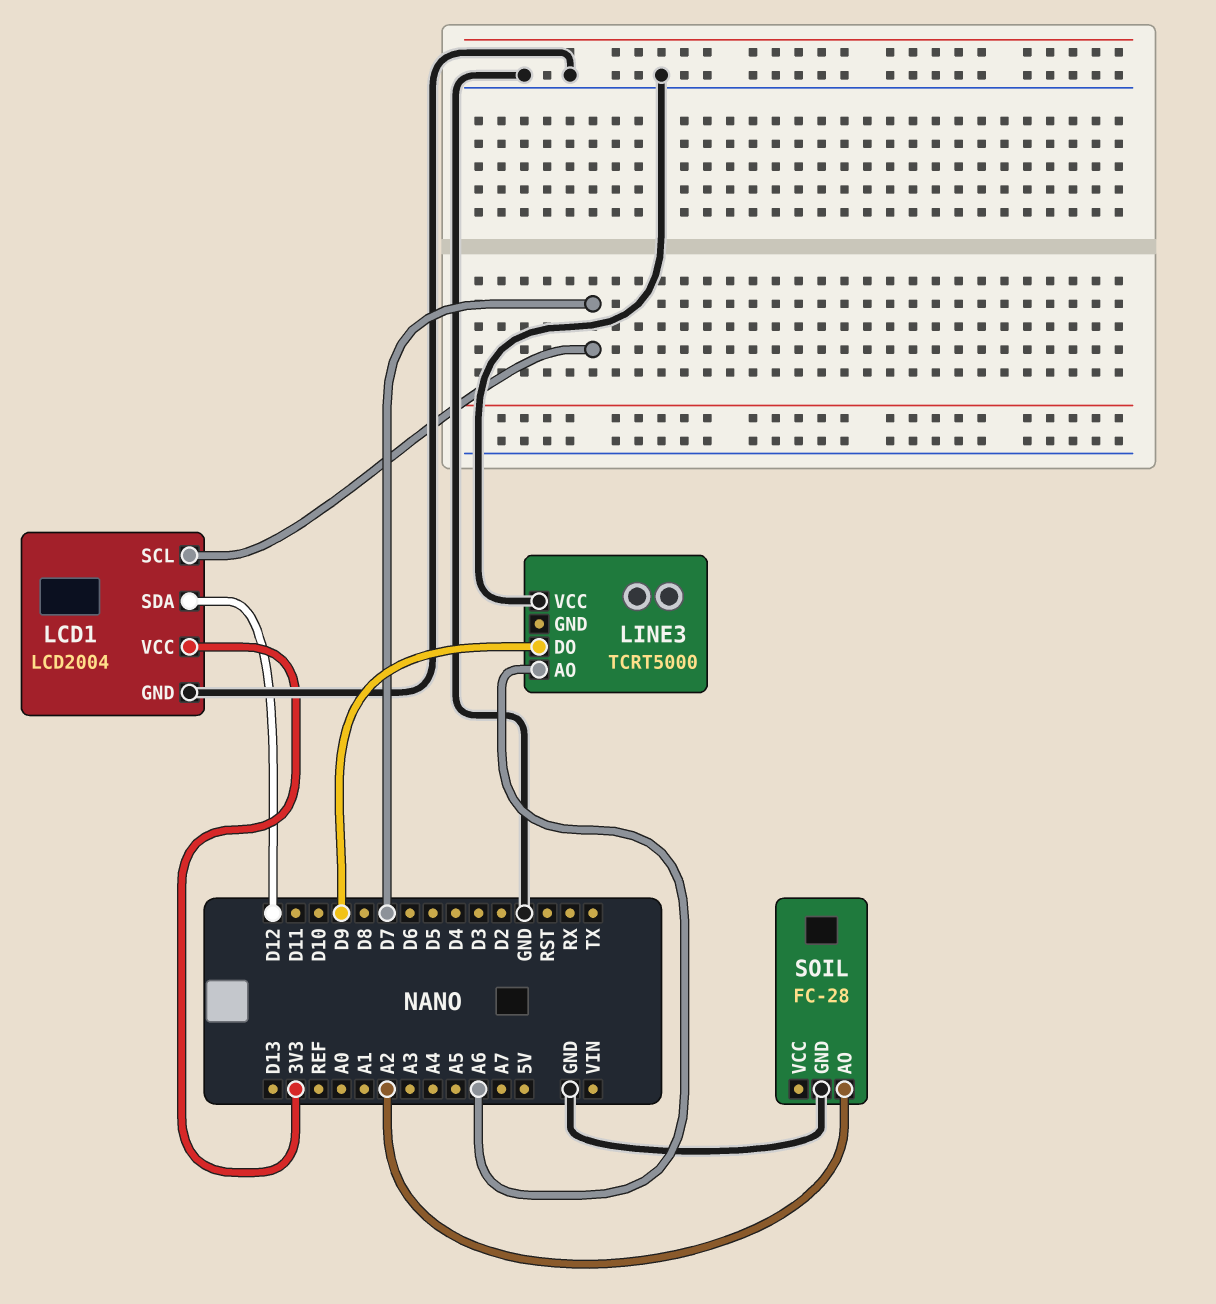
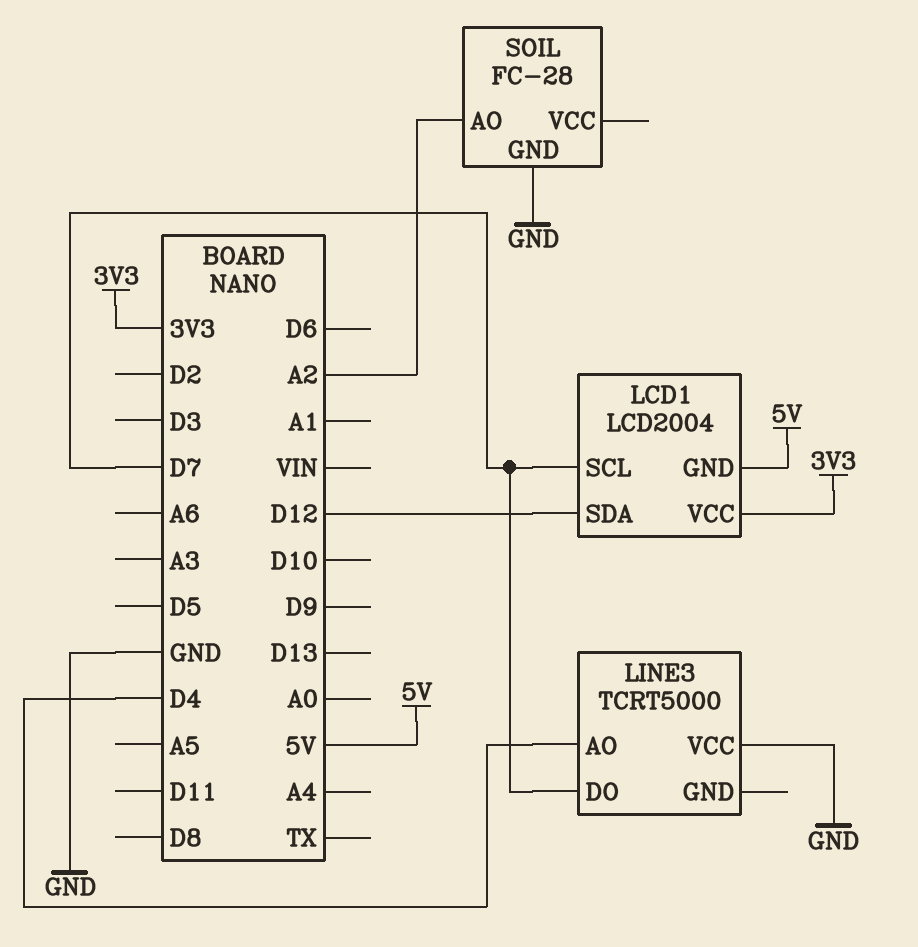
LCD1 pin GND: GND -> 5V
LINE3 pin AO: A6 -> D4
LINE3 pin DO: D9 -> D7

